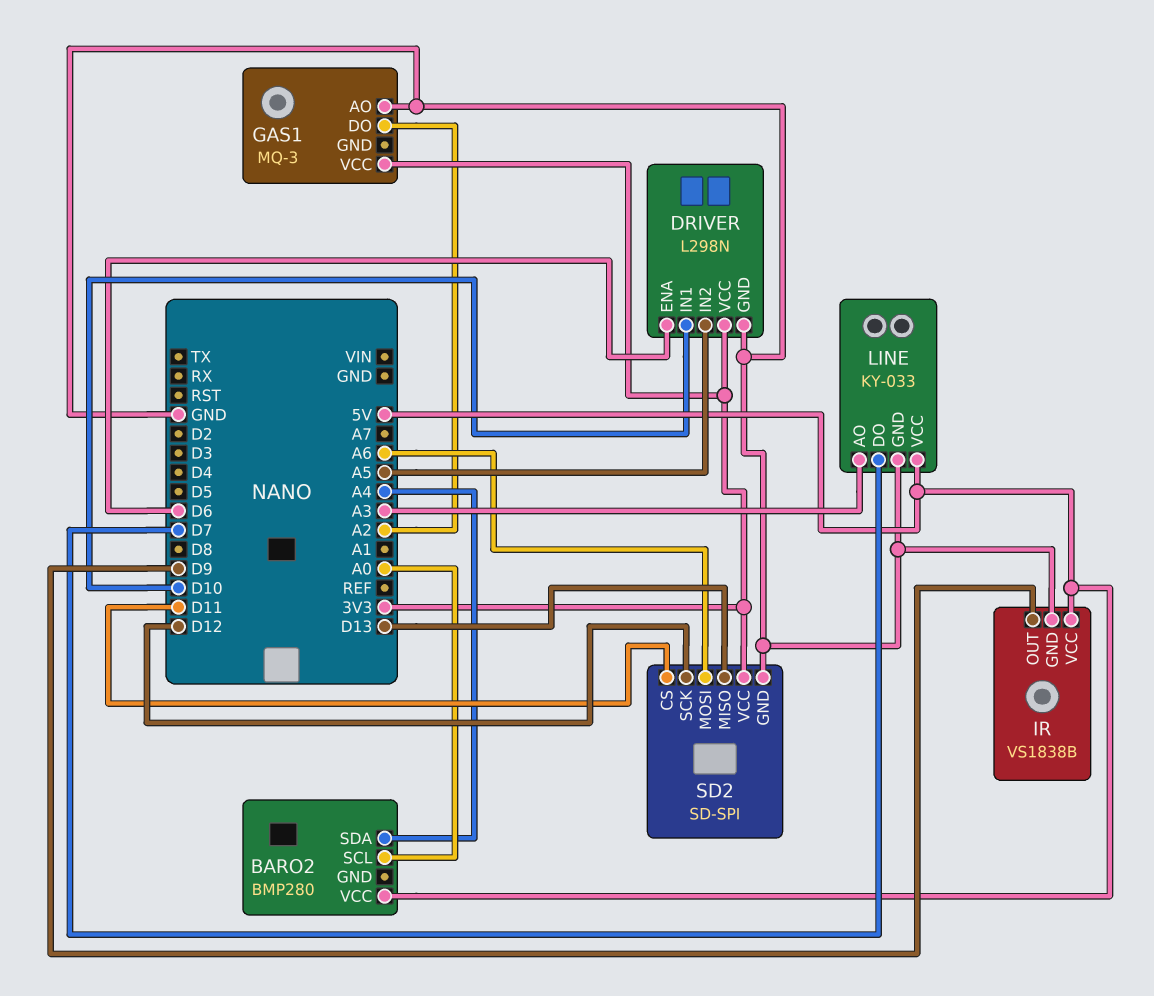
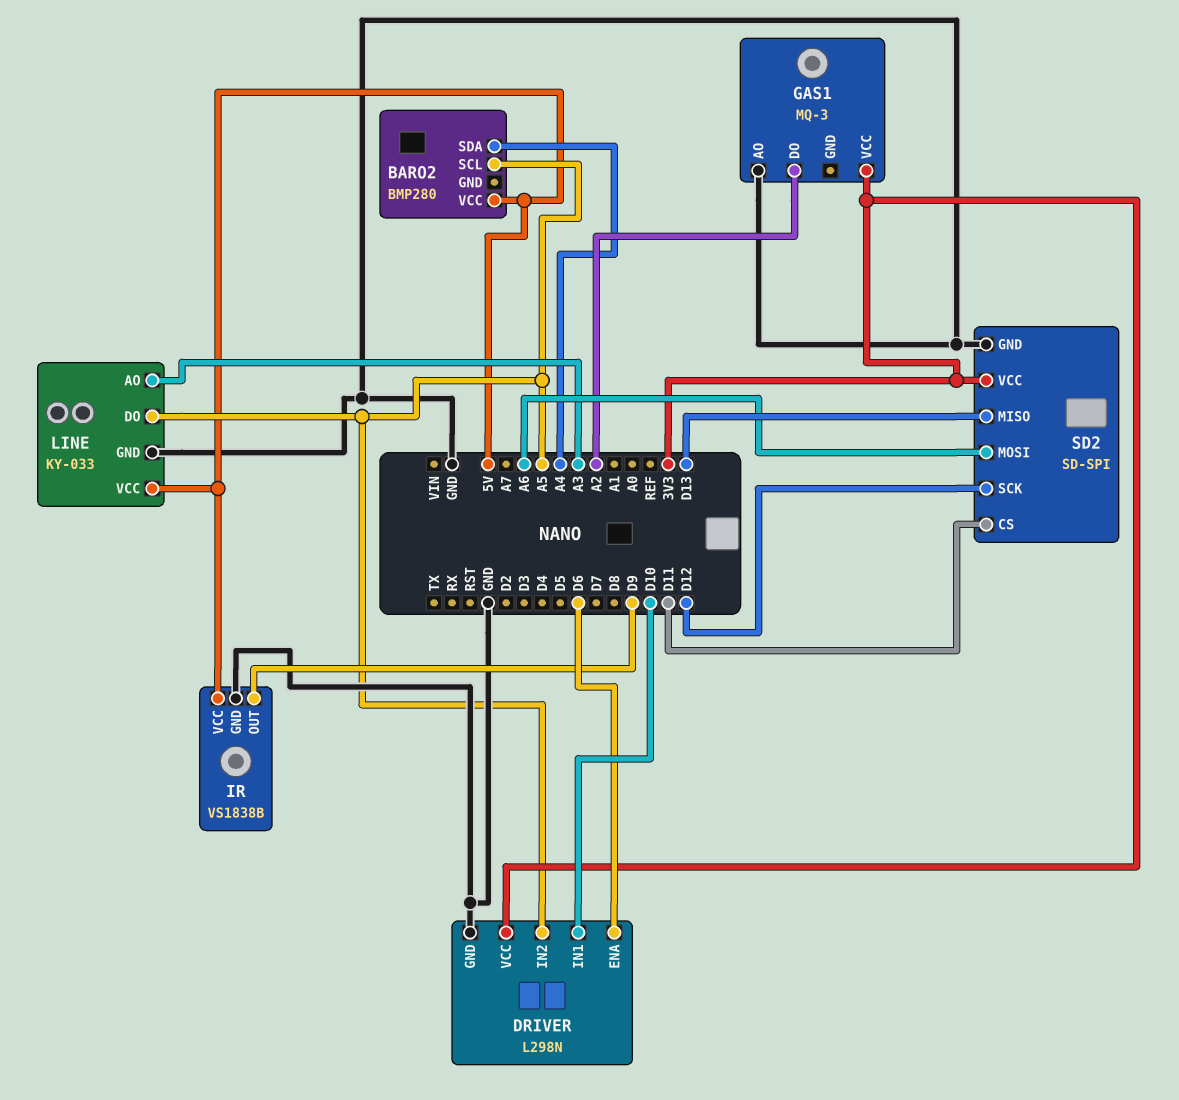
BARO2 pin SCL: A0 -> A5
LINE pin DO: D7 -> A5

